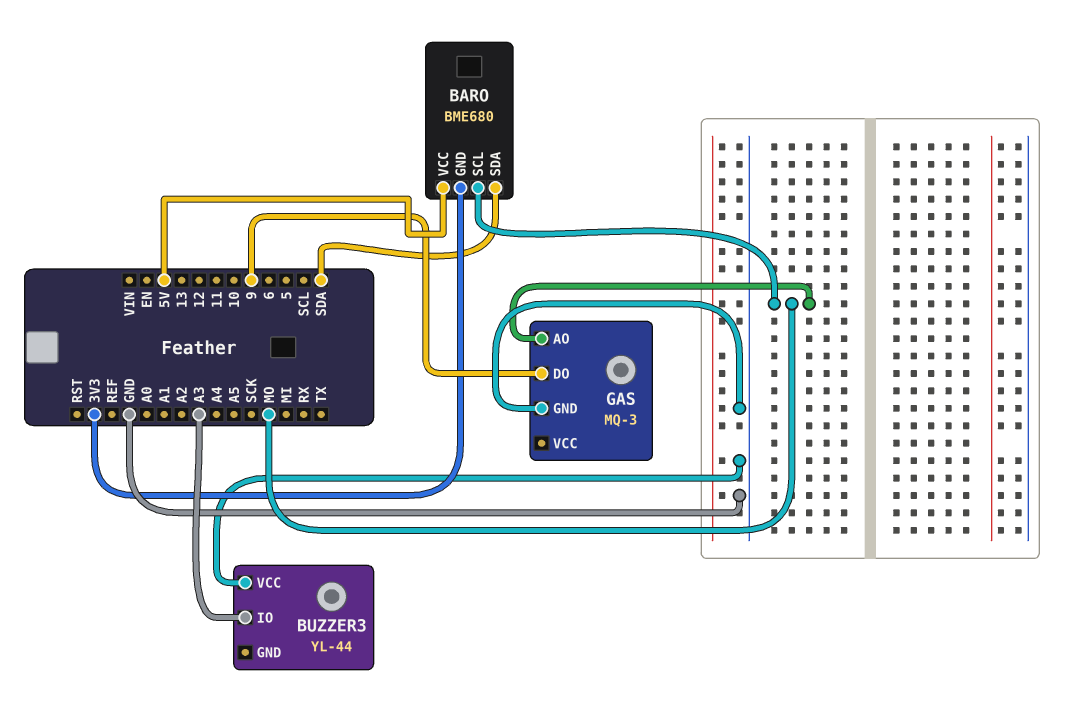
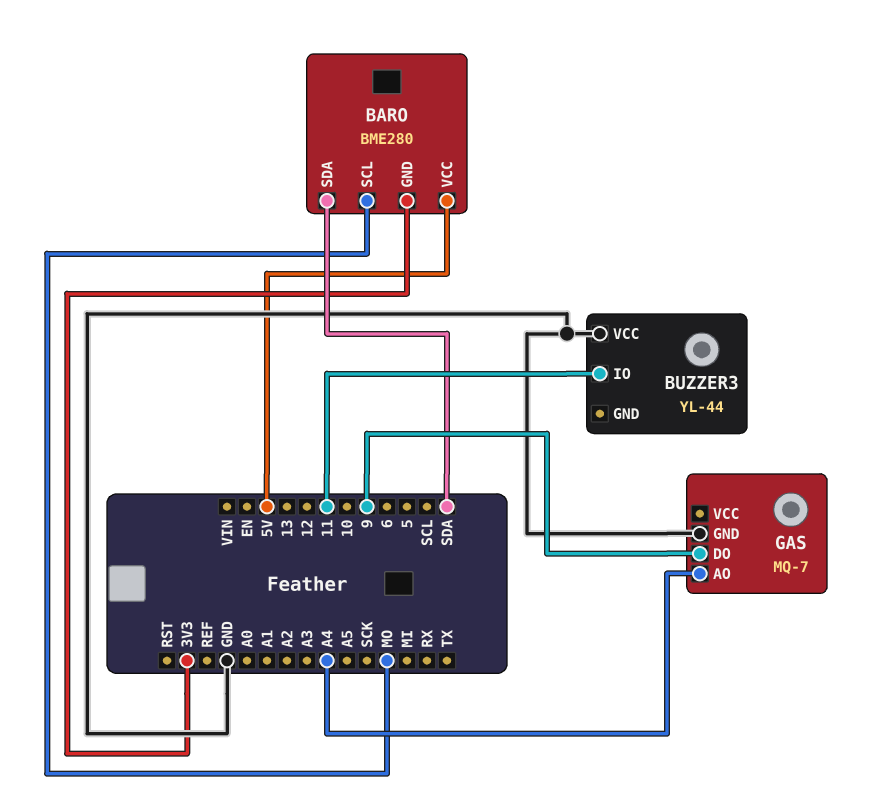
BARO: BME680 -> BME280
BUZZER3 pin IO: A3 -> 11
GAS: MQ-3 -> MQ-7
GAS pin AO: MO -> A4

